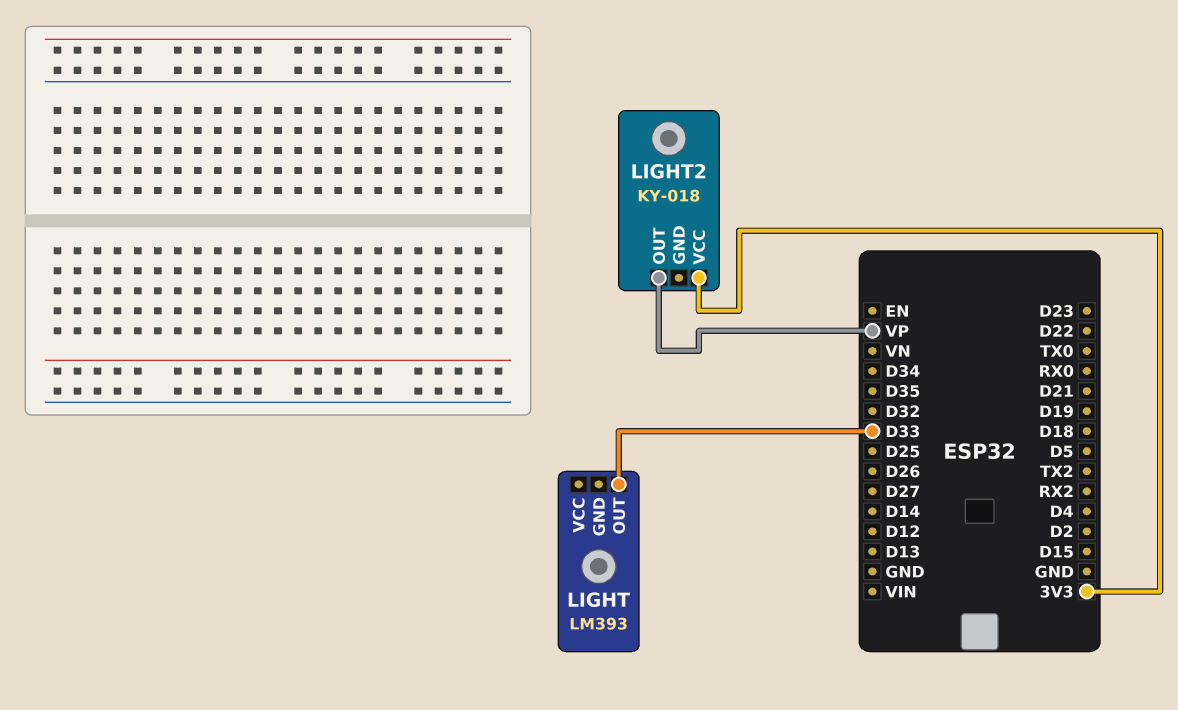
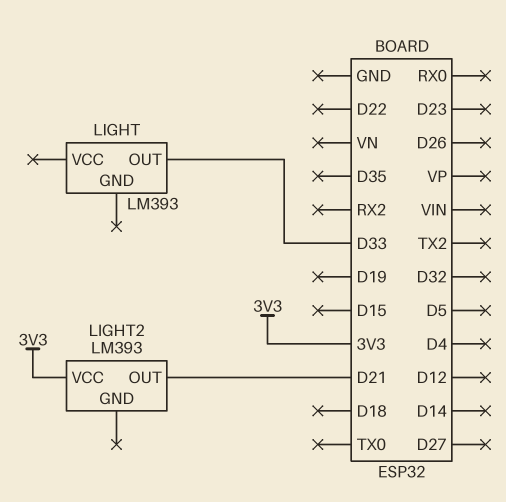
LIGHT2: KY-018 -> LM393
LIGHT2 pin OUT: VP -> D21

